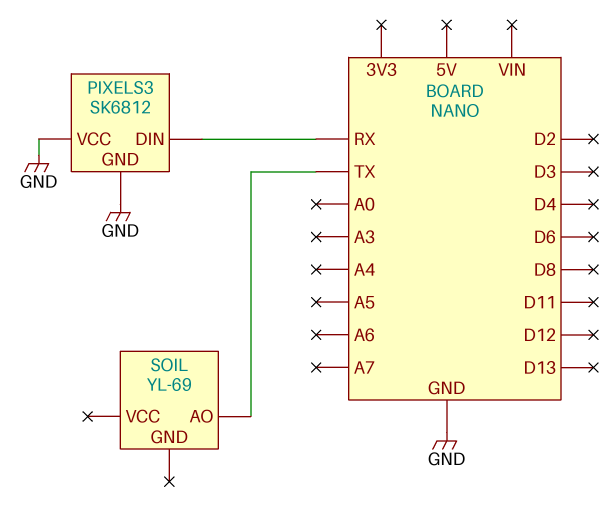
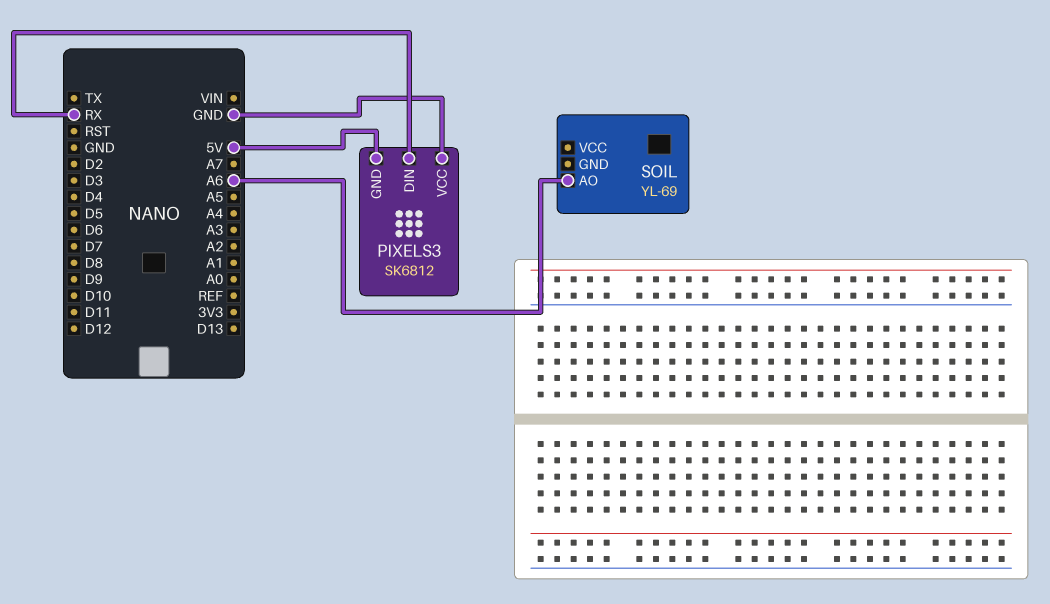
PIXELS3 pin GND: GND -> 5V
SOIL pin AO: TX -> A6

